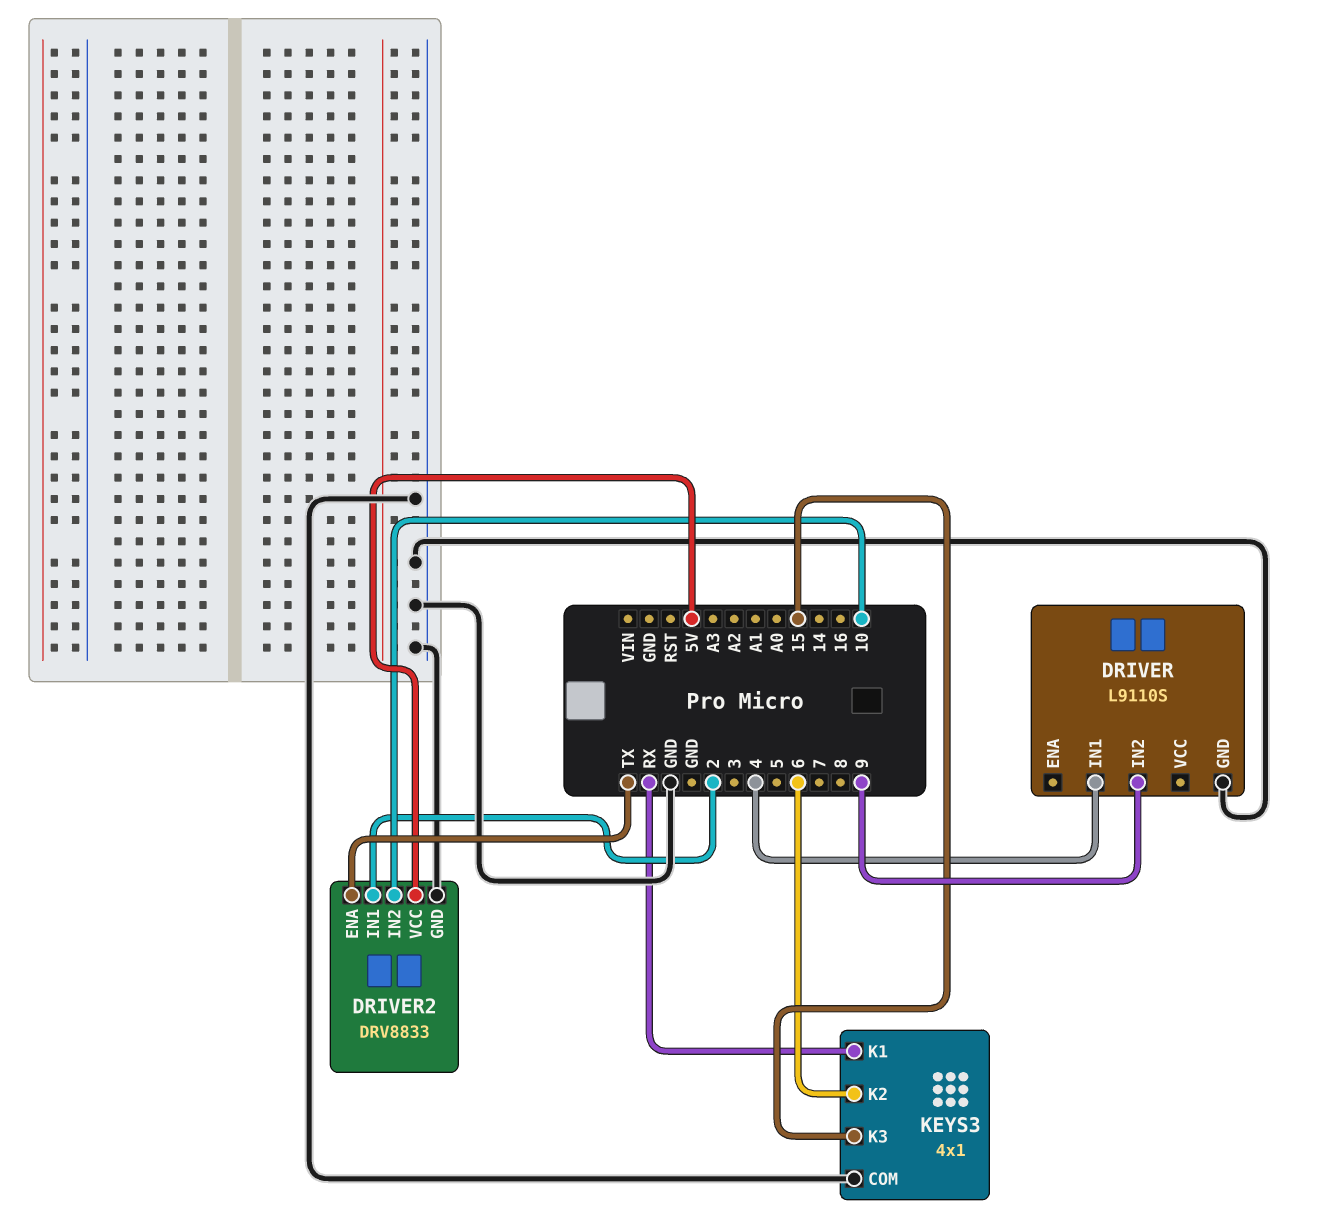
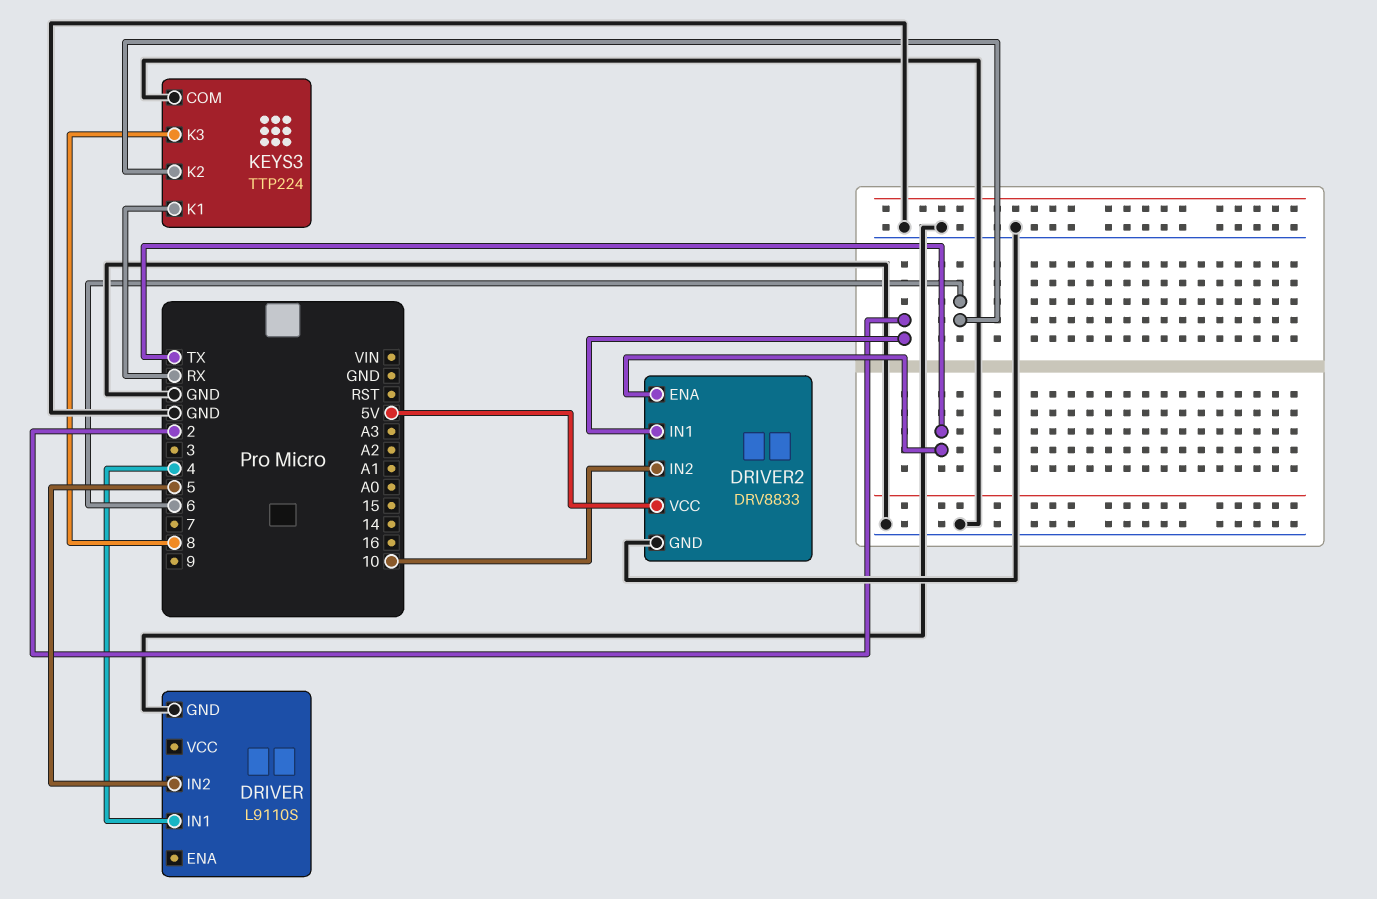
DRIVER pin IN2: 9 -> 5
KEYS3: 4x1 -> TTP224
KEYS3 pin K3: 15 -> 8

